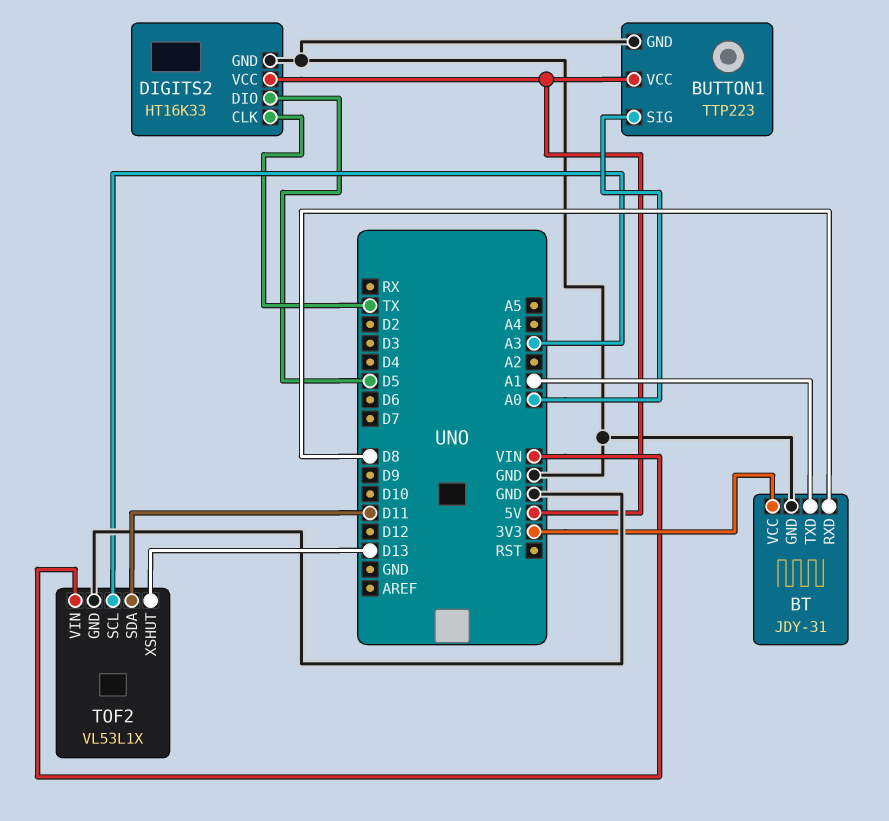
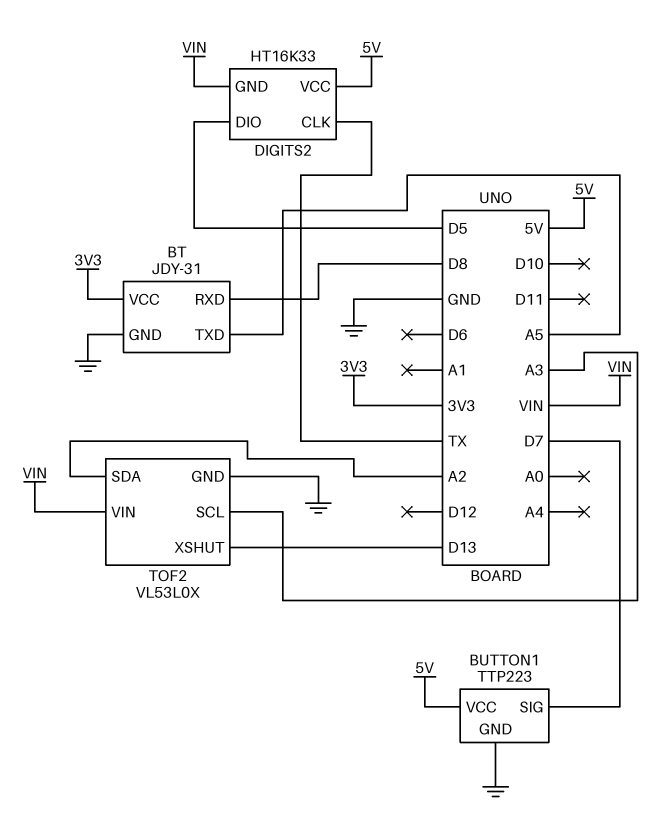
BT pin TXD: A1 -> A5
BUTTON1 pin SIG: A0 -> D7
DIGITS2 pin GND: GND -> VIN
TOF2: VL53L1X -> VL53L0X
TOF2 pin SDA: D11 -> A2

